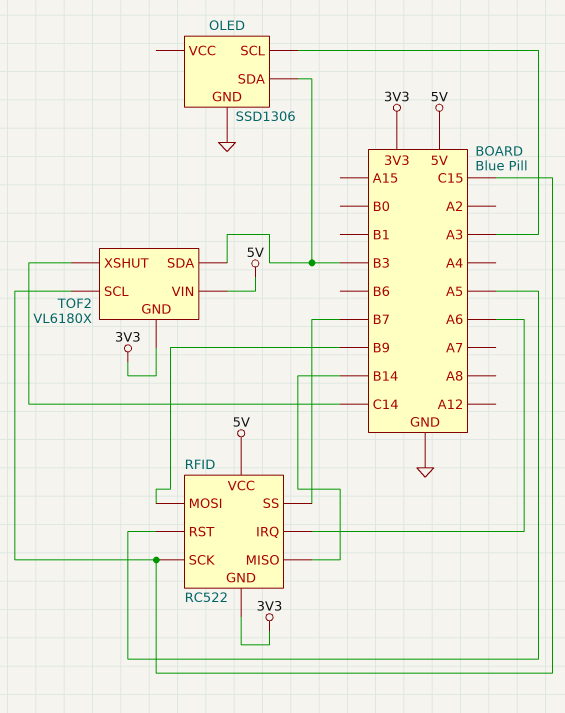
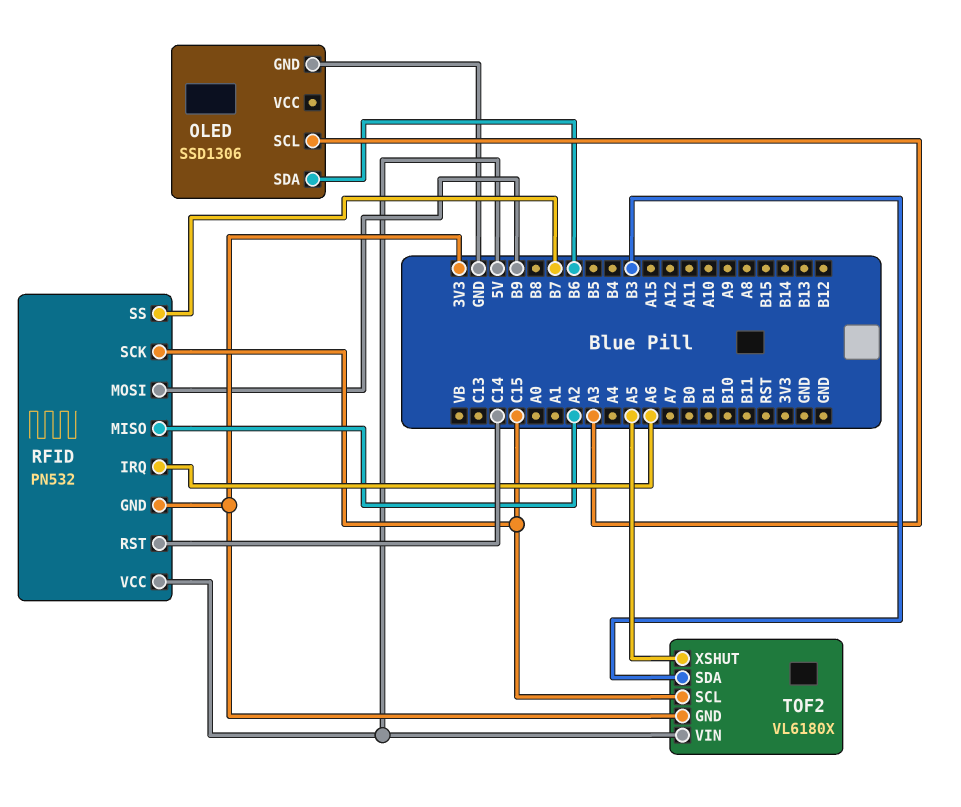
OLED pin SDA: B3 -> B6
RFID: RC522 -> PN532
RFID pin MISO: B14 -> A2
RFID pin RST: A5 -> C14
TOF2 pin XSHUT: C14 -> A5

